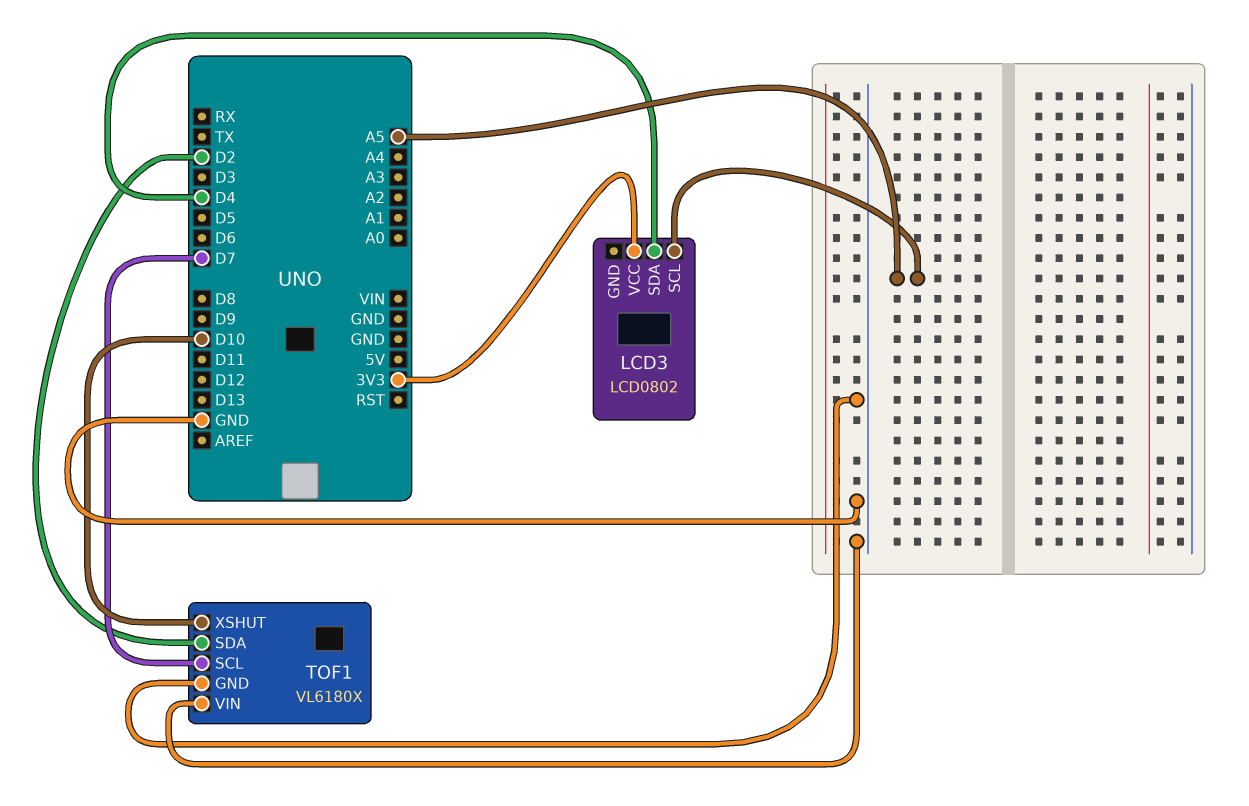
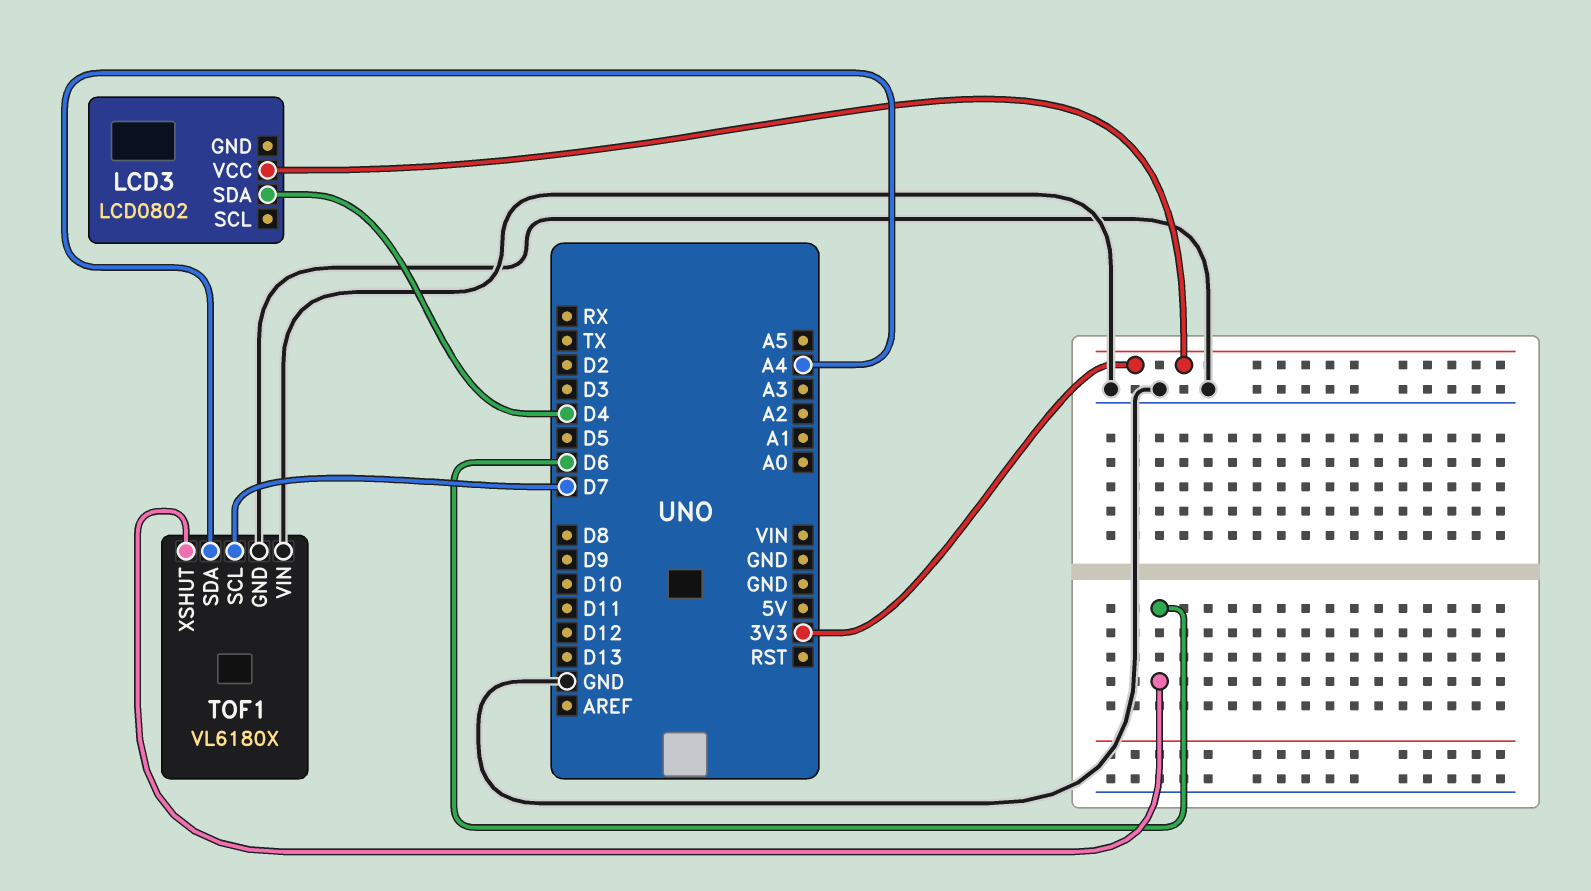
LCD3 pin SCL: A5 -> none
TOF1 pin SDA: D2 -> A4
TOF1 pin XSHUT: D10 -> D6

